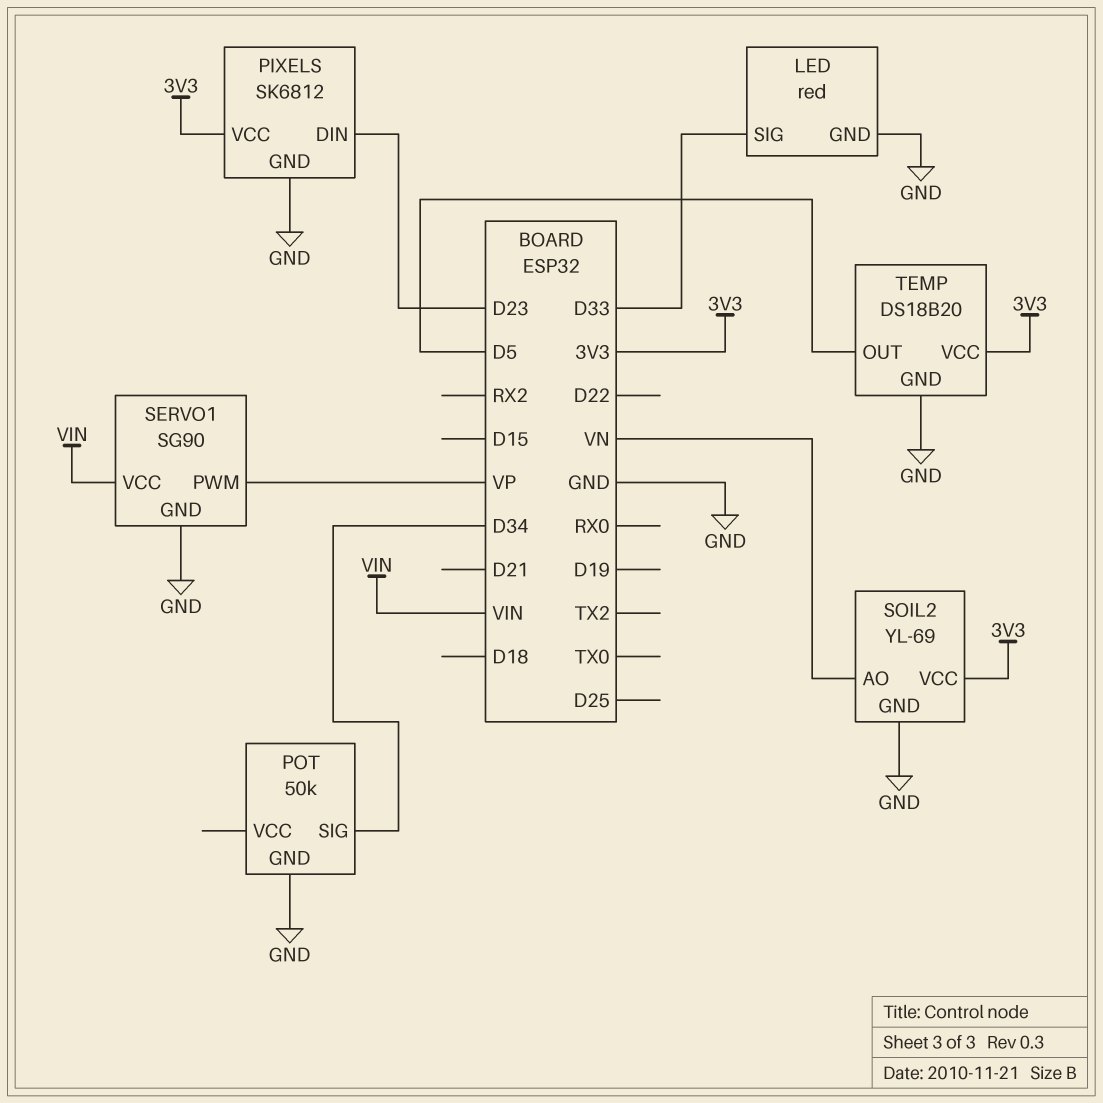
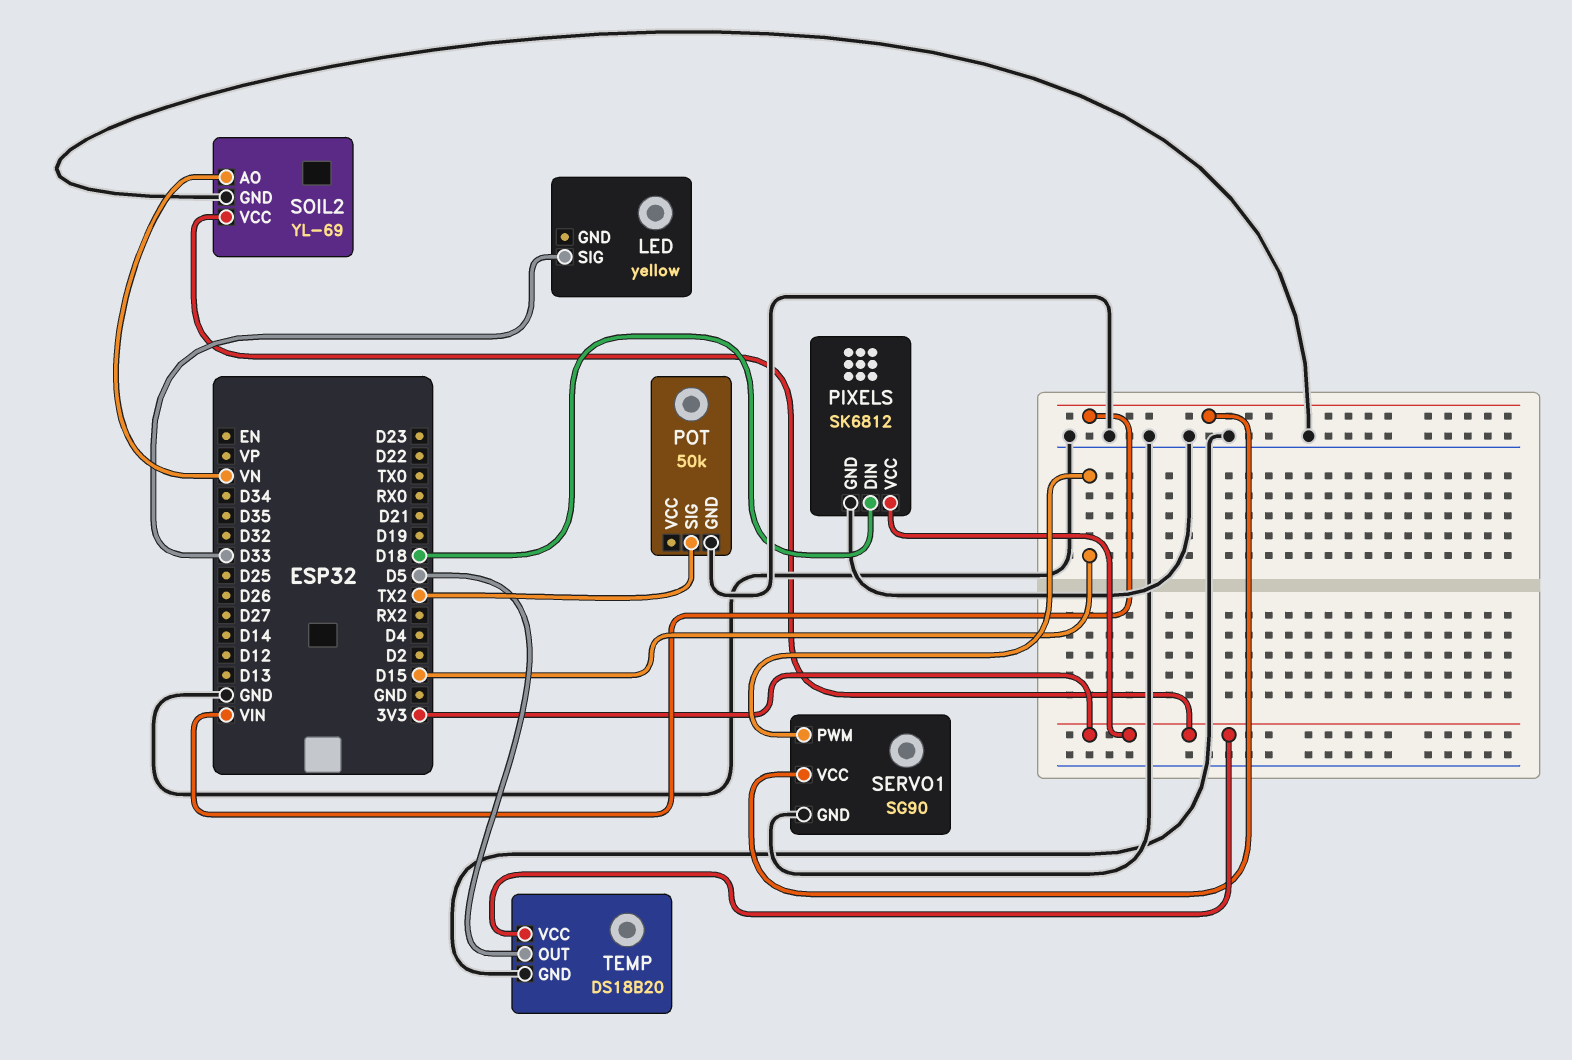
LED: red -> yellow
LED pin GND: GND -> none
PIXELS pin DIN: D23 -> D18
POT pin SIG: D34 -> TX2
SERVO1 pin PWM: VP -> D15

